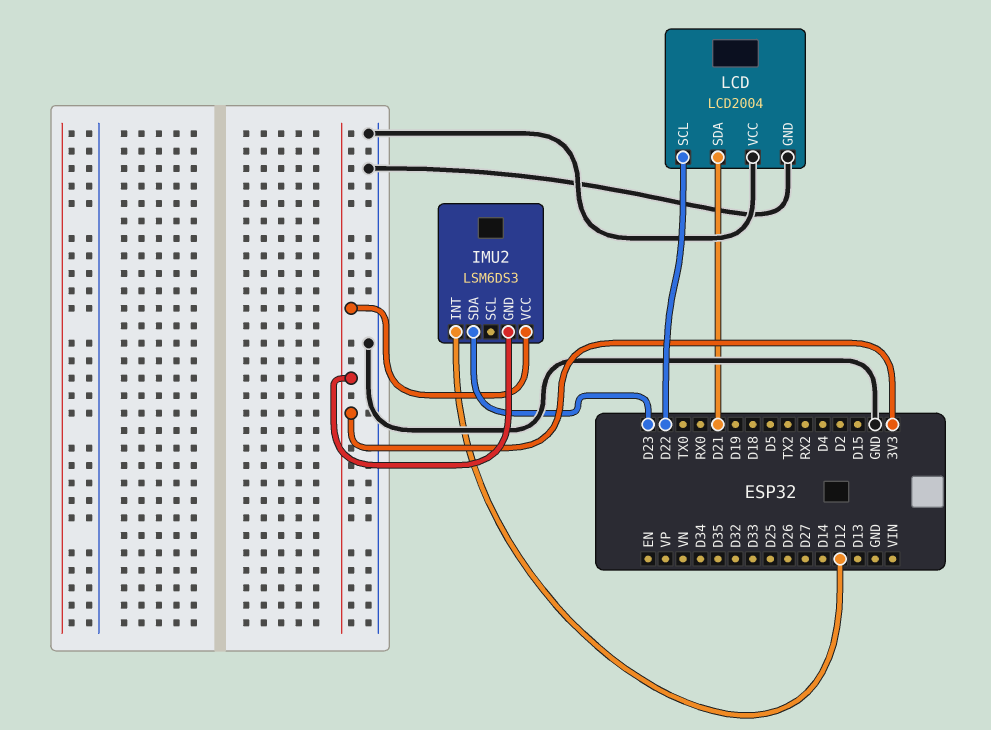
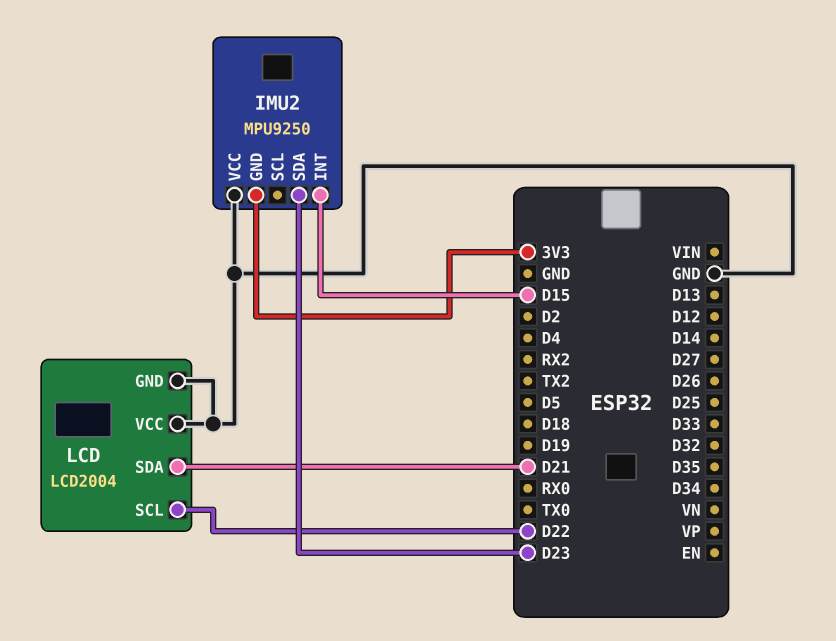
IMU2: LSM6DS3 -> MPU9250
IMU2 pin INT: D12 -> D15
IMU2 pin VCC: 3V3 -> GND

